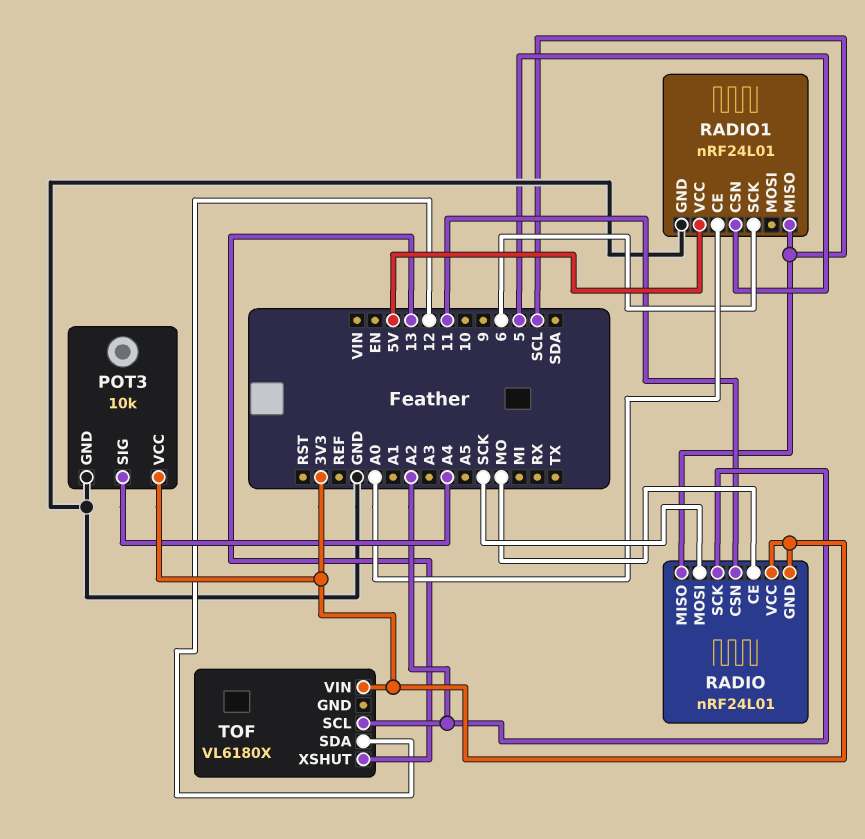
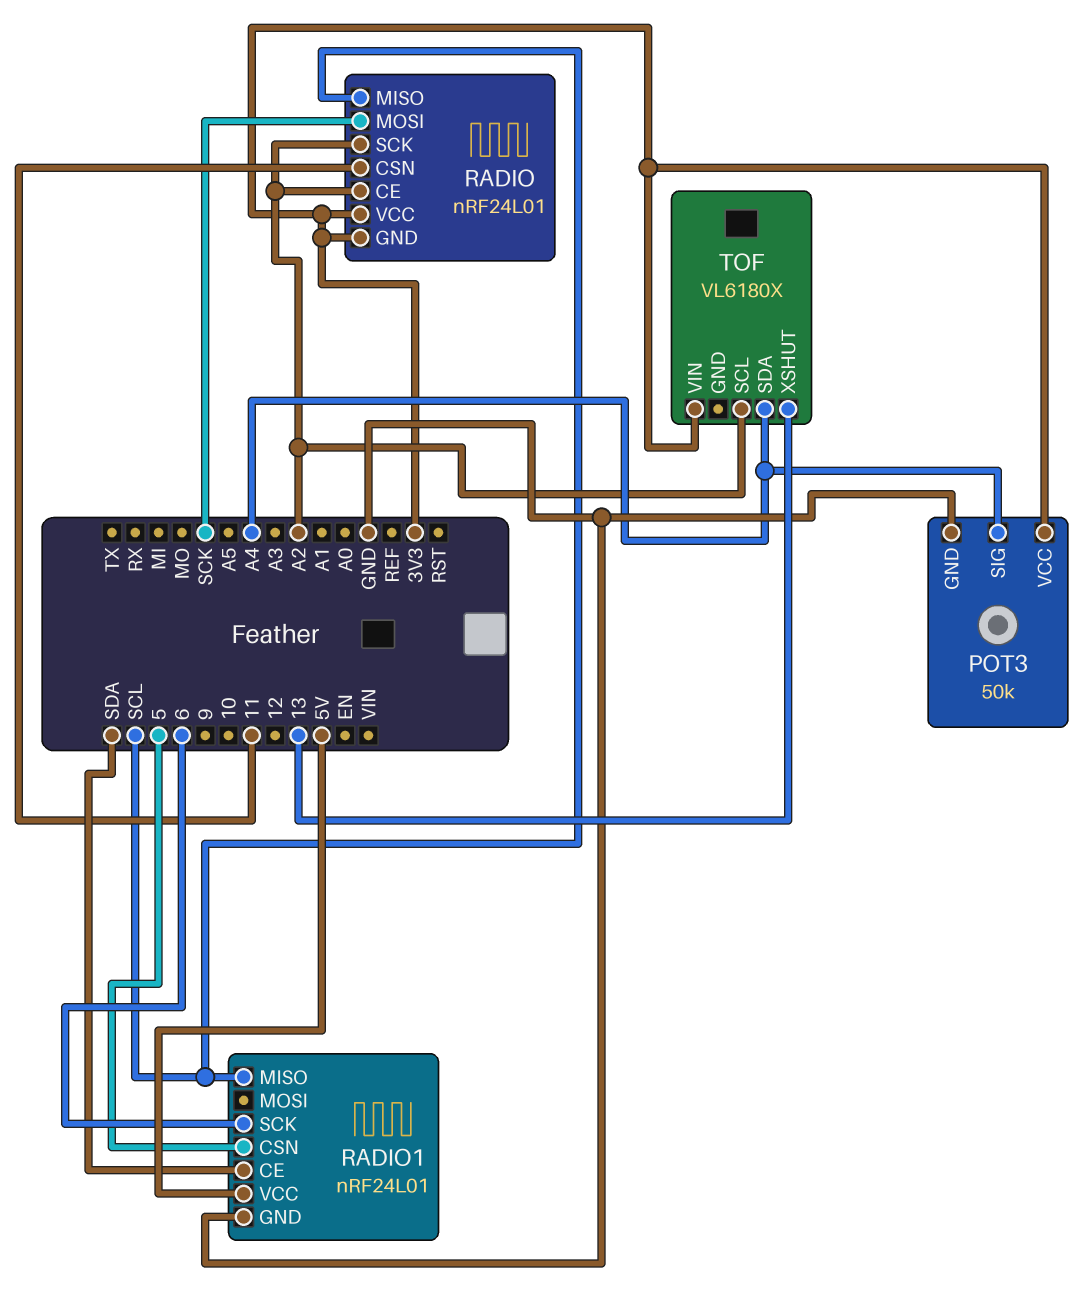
POT3: 10k -> 50k
RADIO pin CE: MO -> A2
RADIO1 pin CE: A0 -> SDA
TOF pin SDA: 12 -> A4

